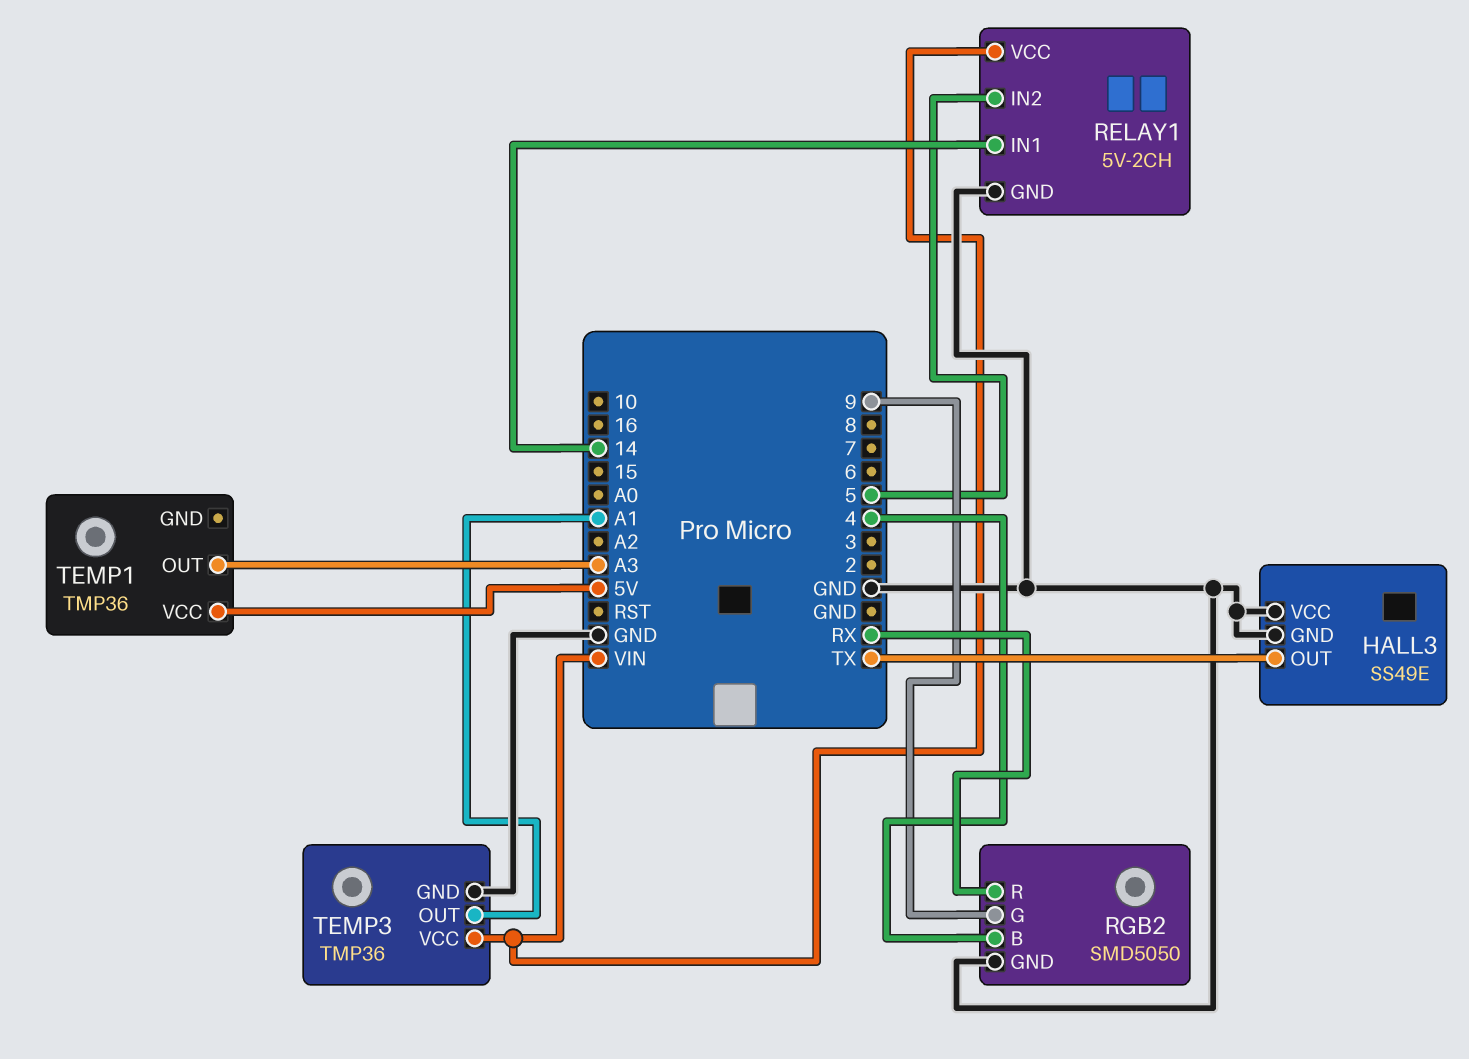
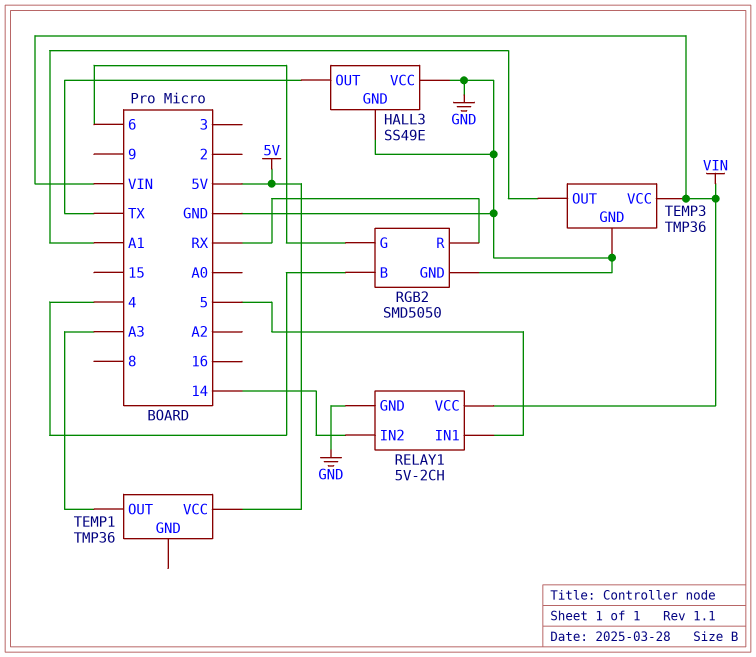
RELAY1 pin IN1: 14 -> 5
RELAY1 pin IN2: 5 -> 14
RGB2 pin G: 9 -> 6

